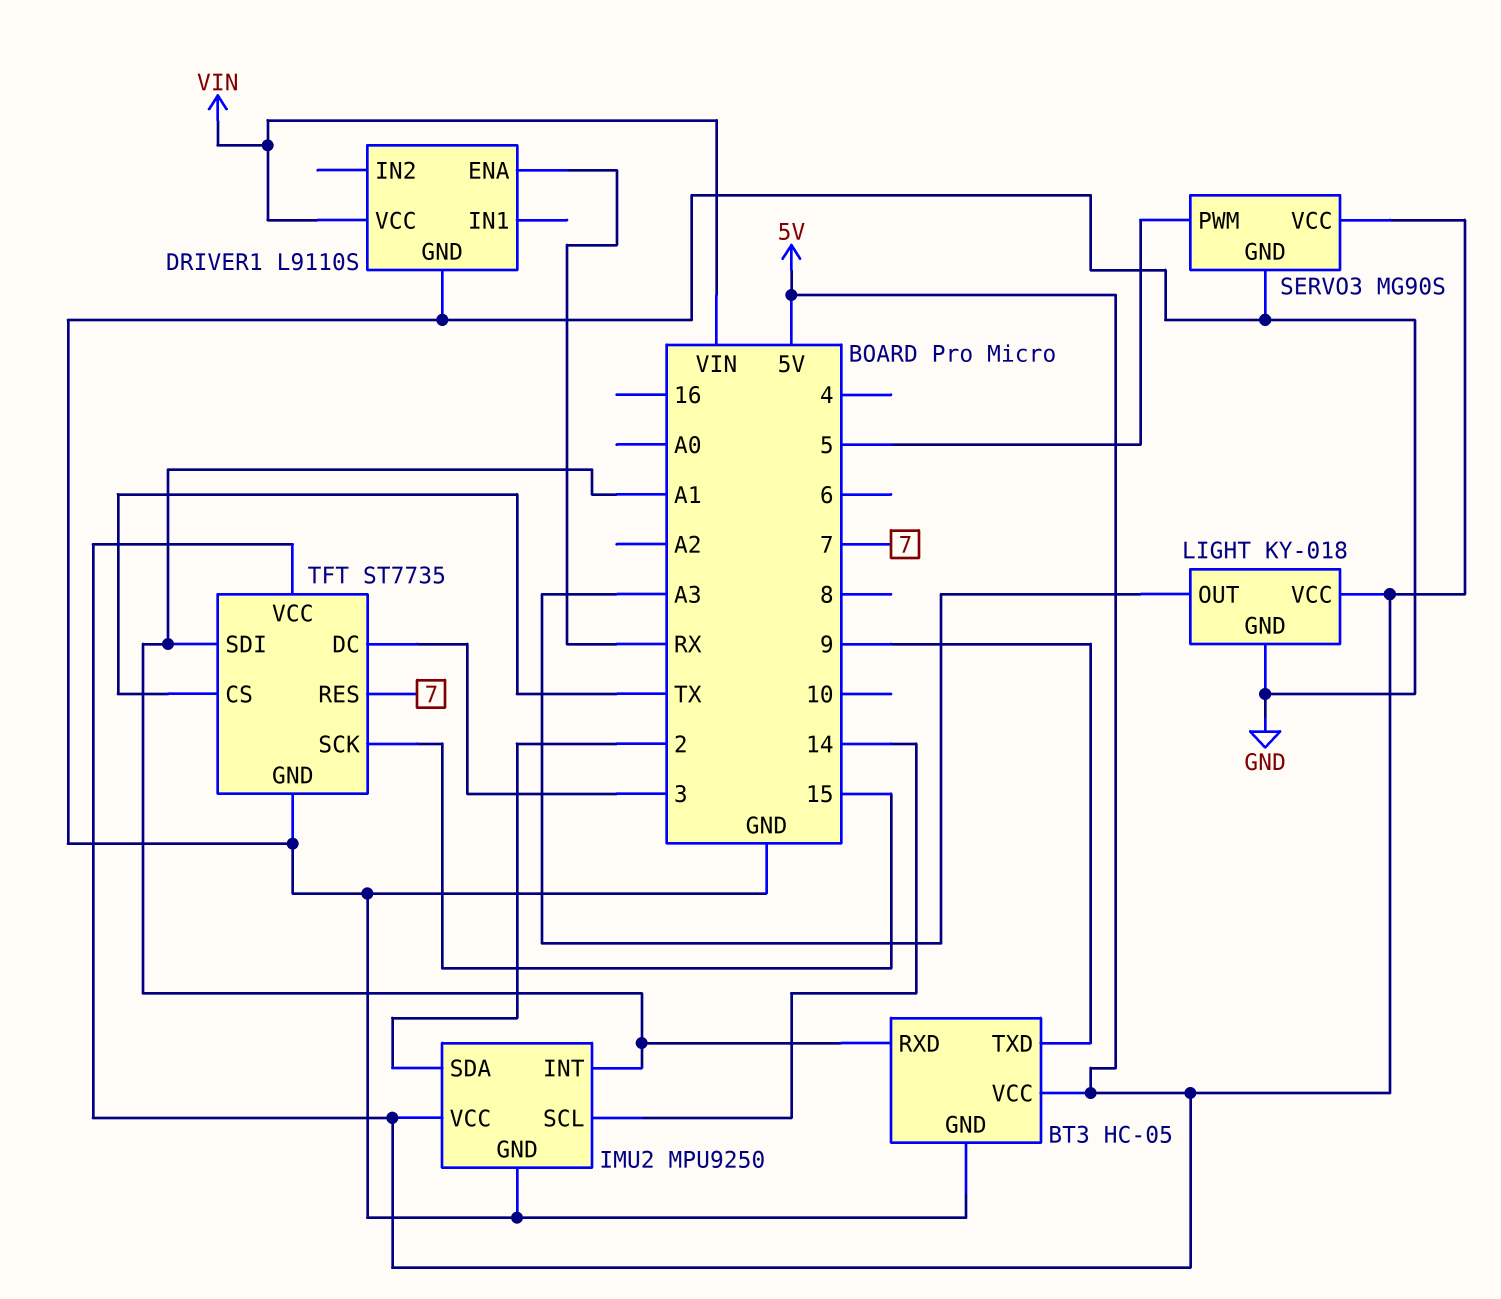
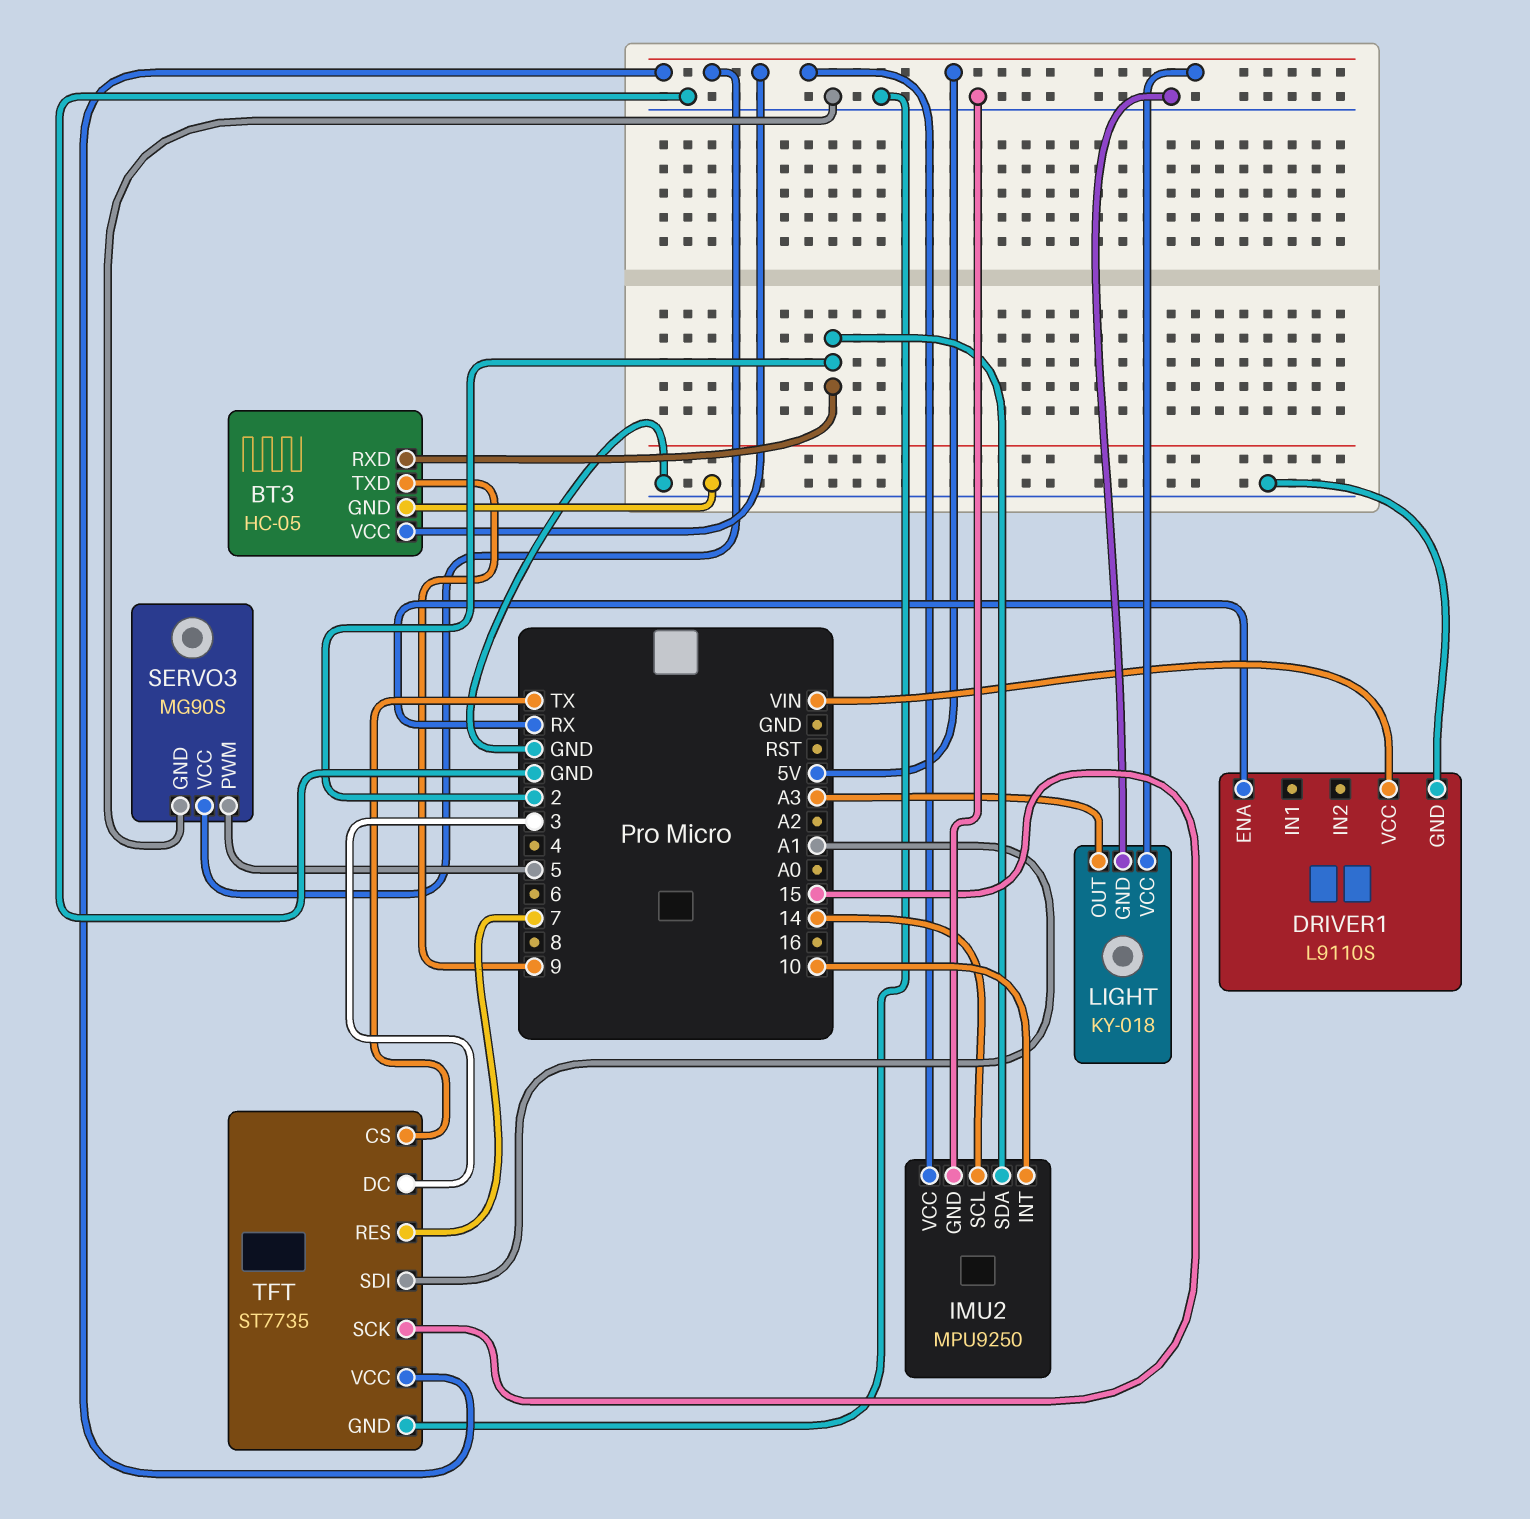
BT3 pin RXD: A1 -> 2
IMU2 pin INT: A1 -> 10

